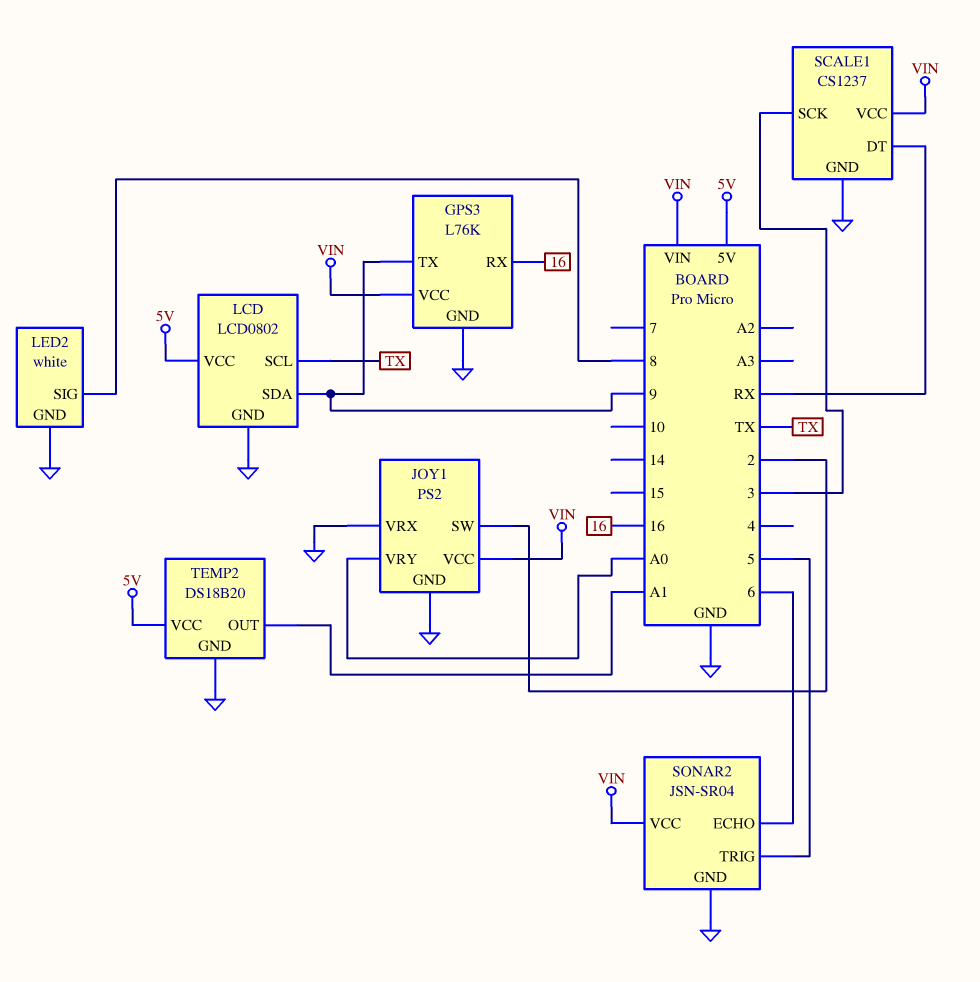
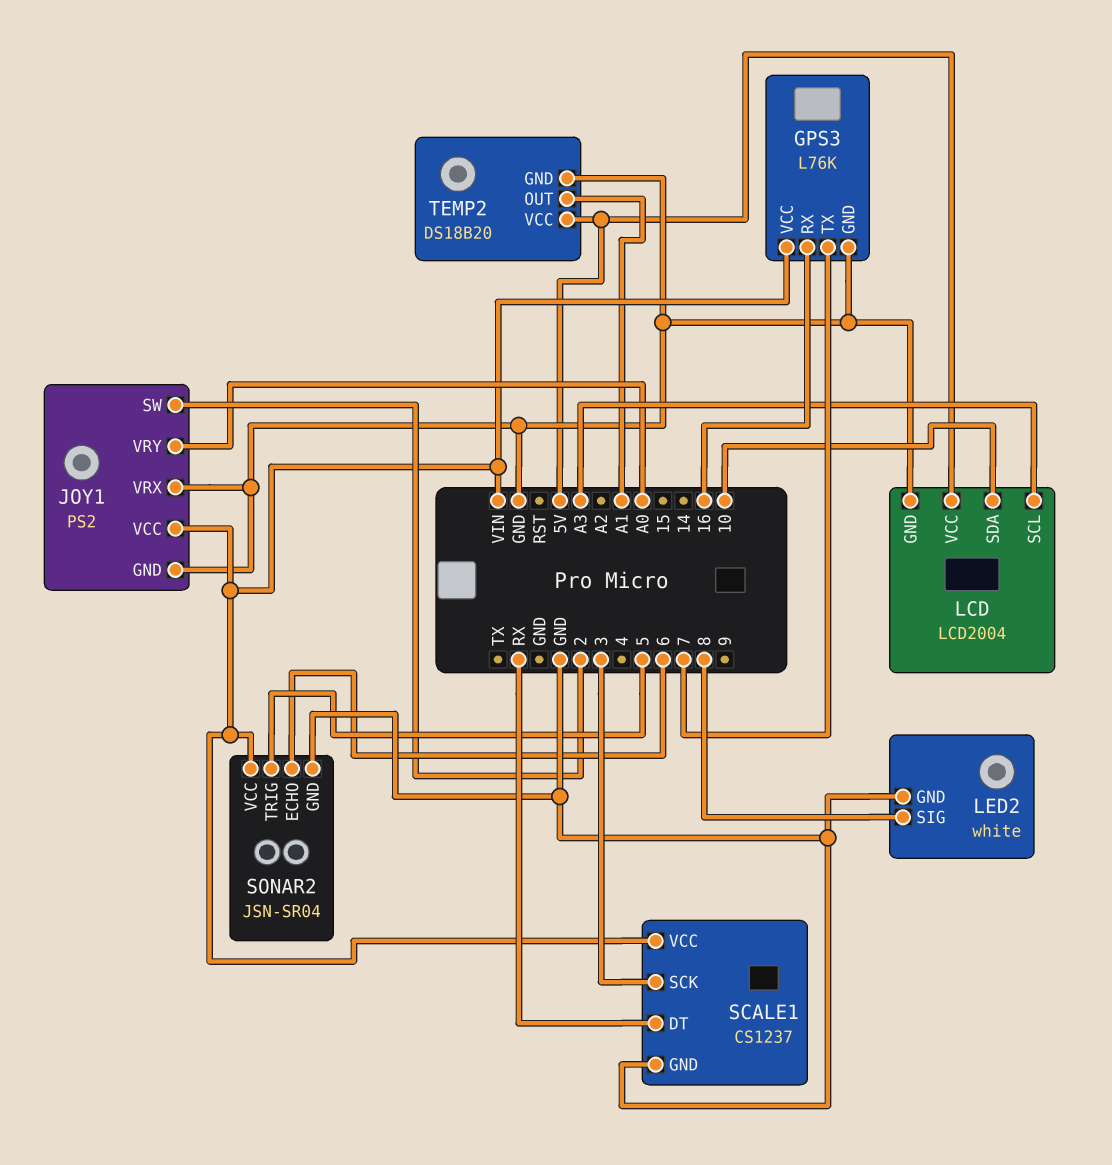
GPS3 pin TX: 9 -> 7
LCD: LCD0802 -> LCD2004
LCD pin SCL: TX -> A3
LCD pin SDA: 9 -> 10

